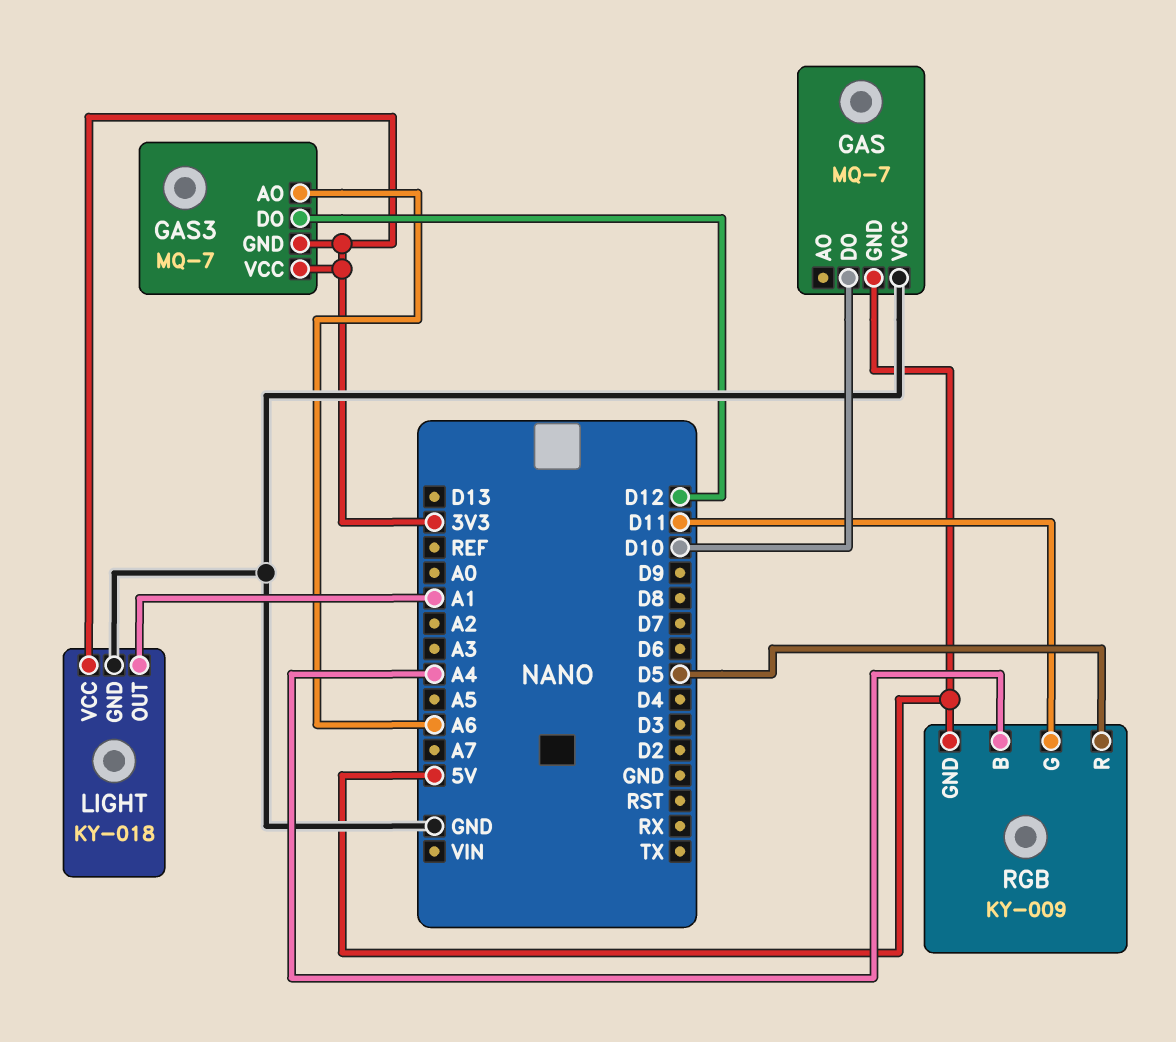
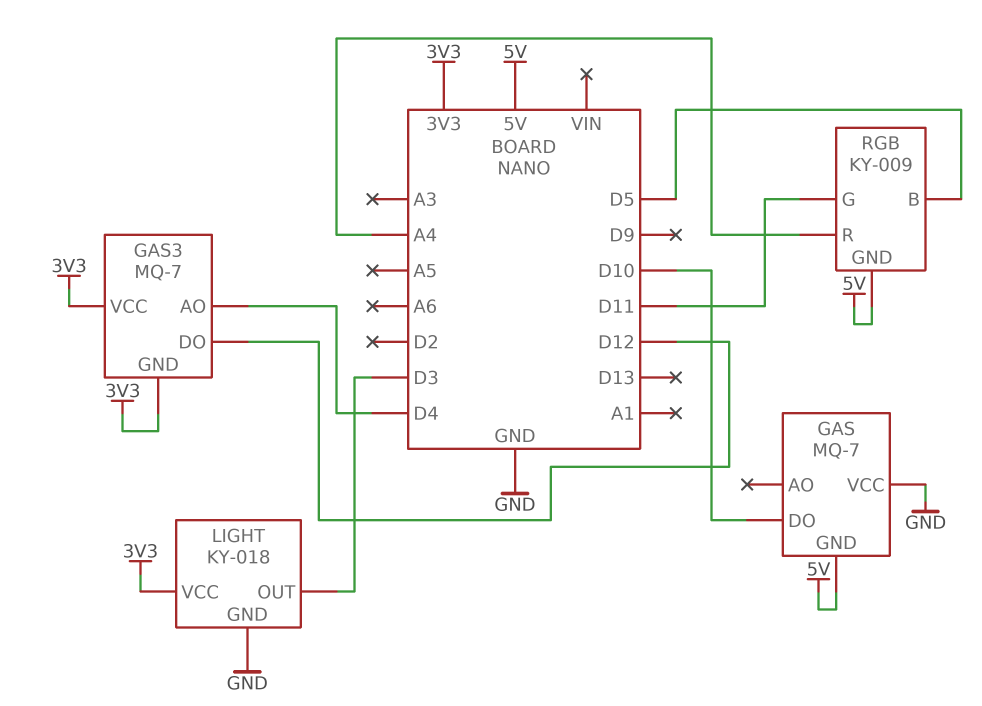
GAS3 pin AO: A6 -> D4
LIGHT pin OUT: A1 -> D3
RGB pin B: A4 -> D5
RGB pin R: D5 -> A4

